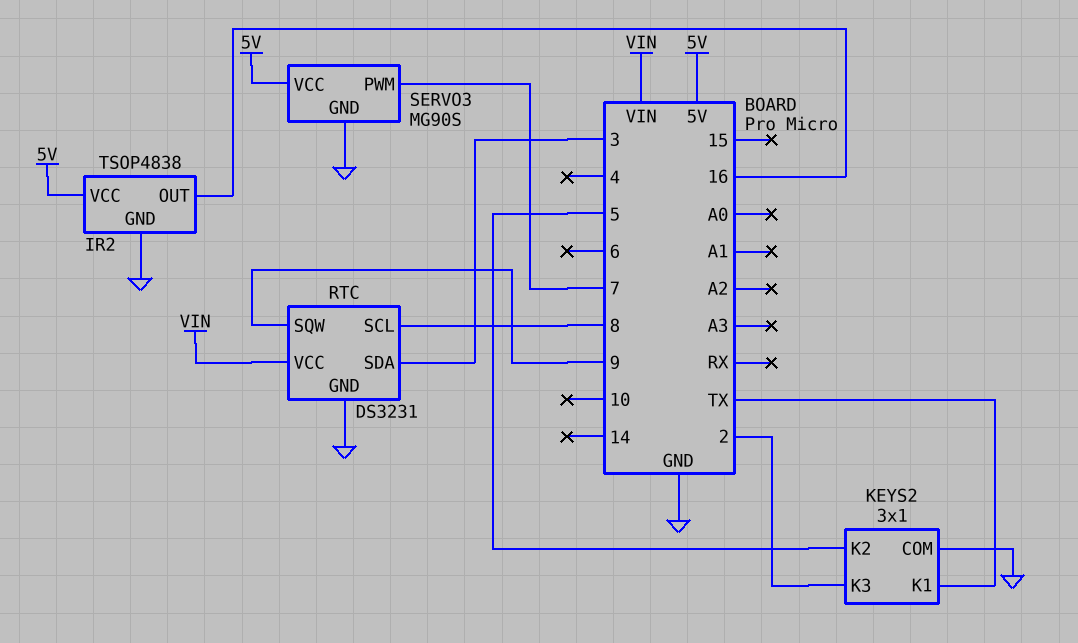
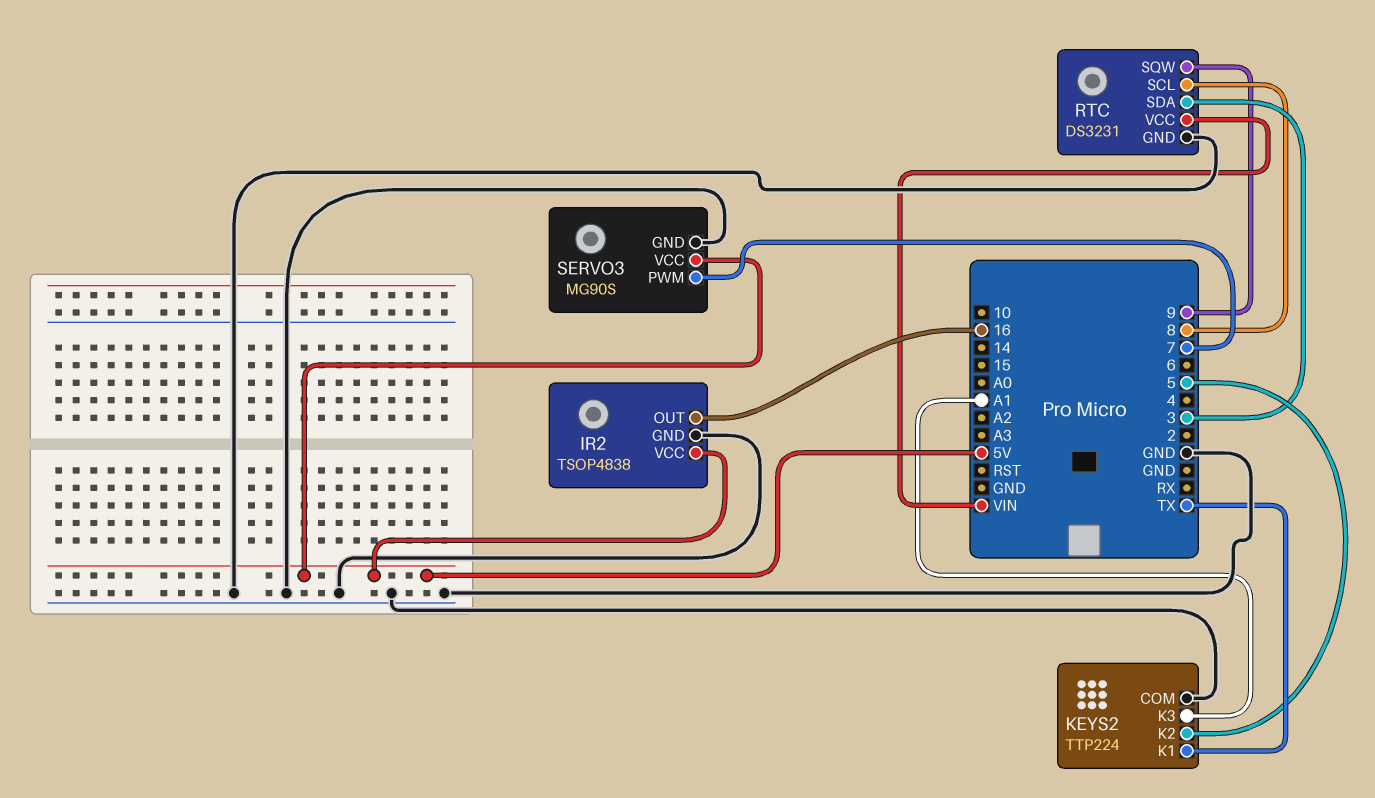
KEYS2: 3x1 -> TTP224
KEYS2 pin K3: 2 -> A1

